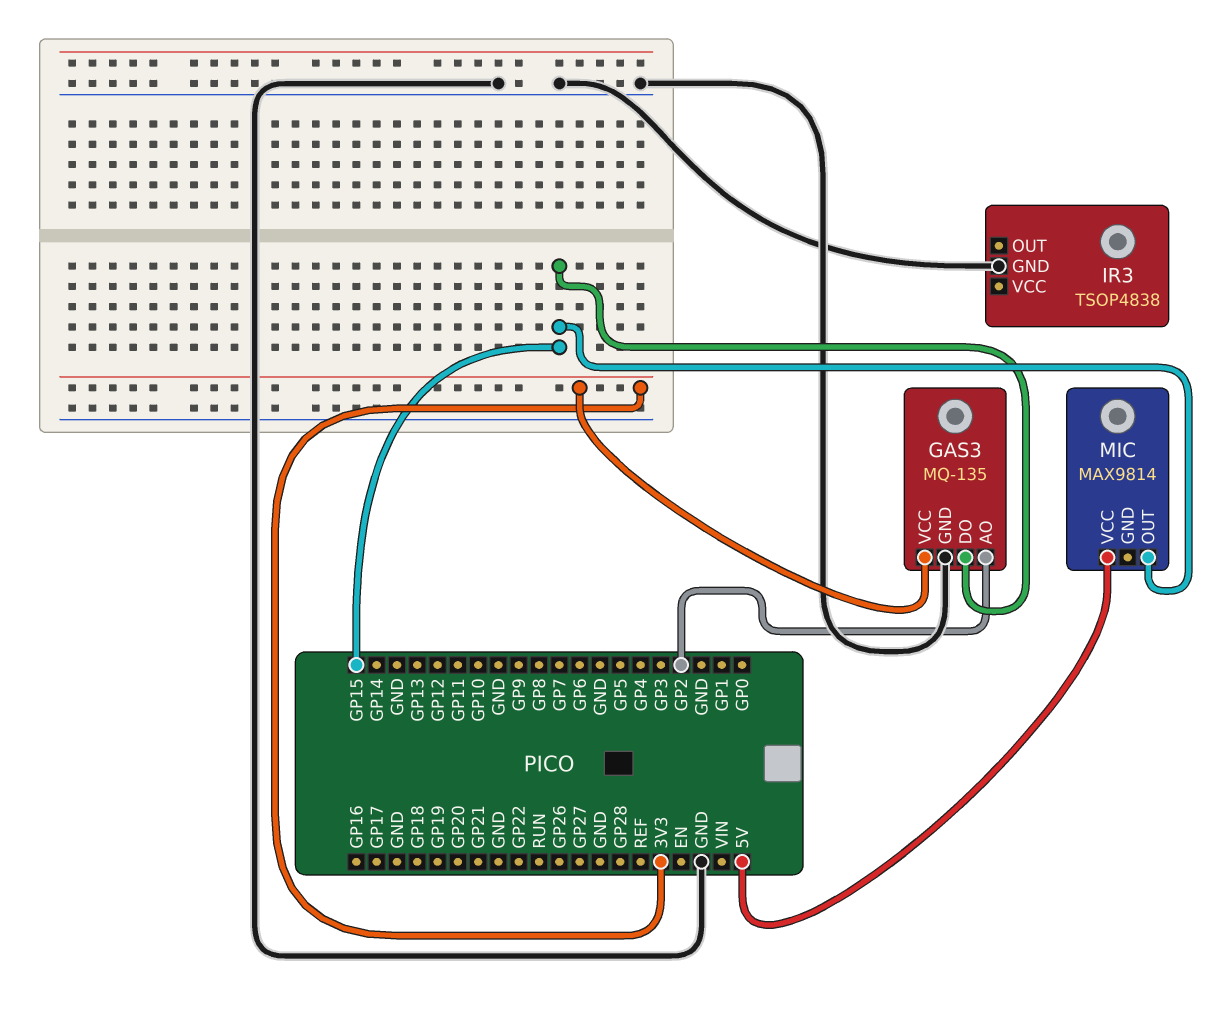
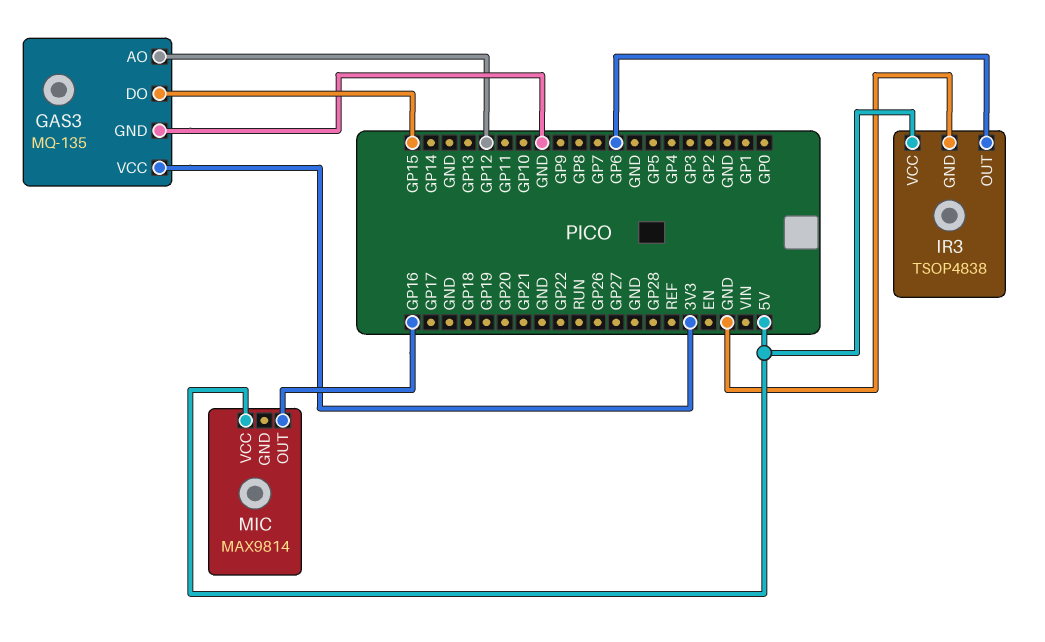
GAS3 pin AO: GP2 -> GP12
IR3 pin OUT: none -> GP6
IR3 pin VCC: none -> 5V
MIC pin OUT: GP15 -> GP16

